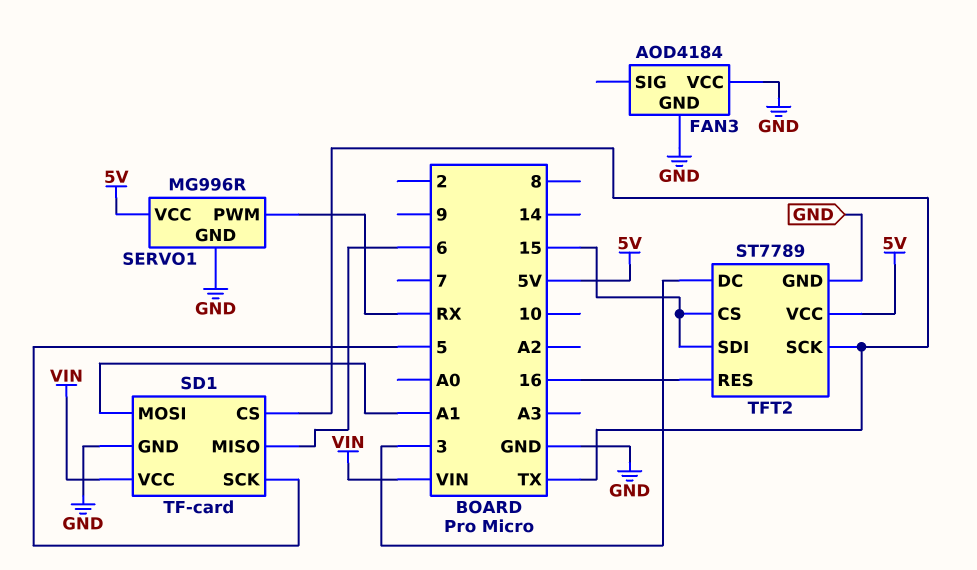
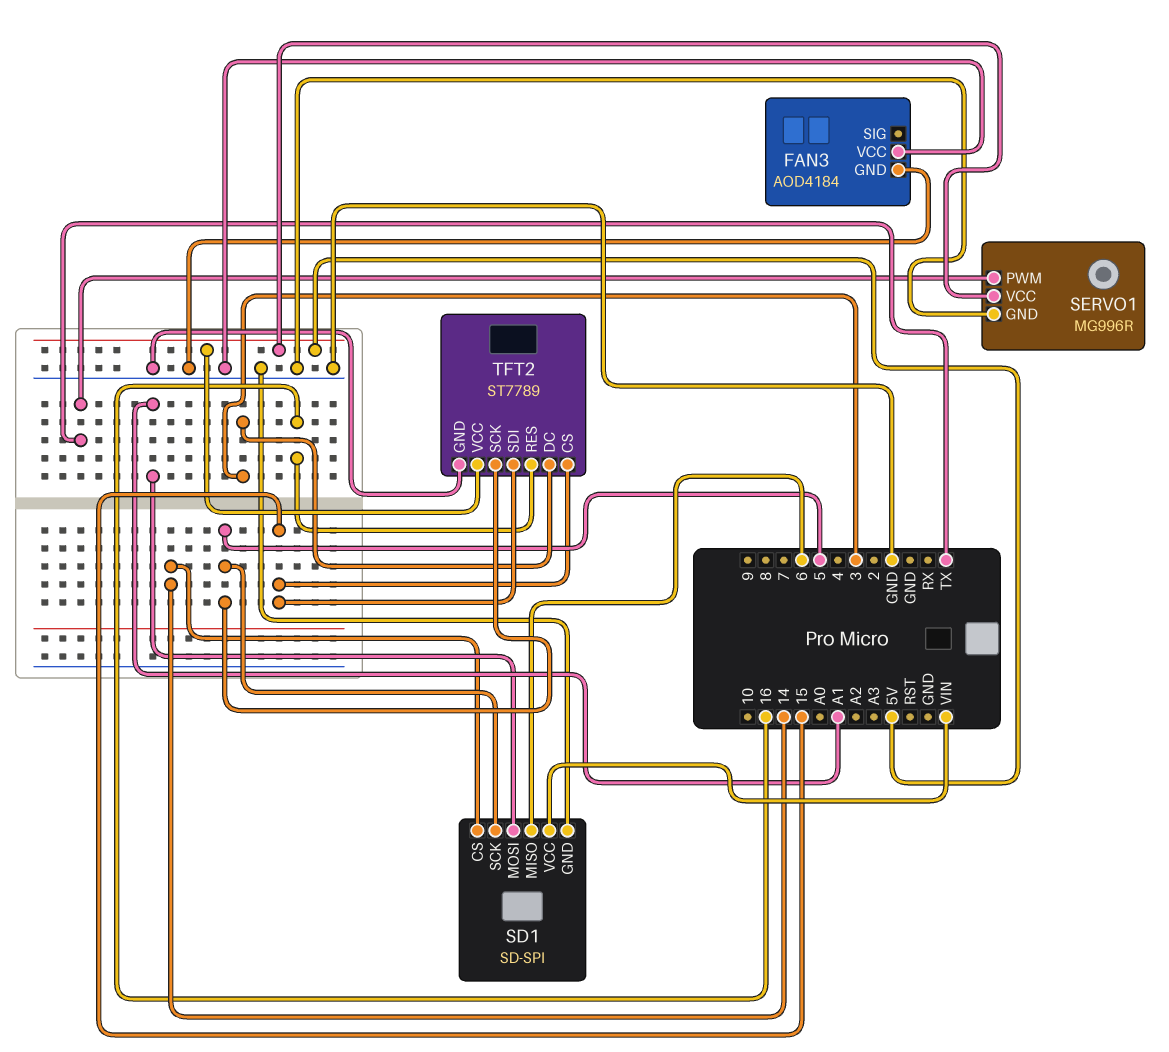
SD1: TF-card -> SD-SPI
SD1 pin CS: TX -> 14
SERVO1 pin PWM: RX -> TX
TFT2 pin SCK: TX -> 5

